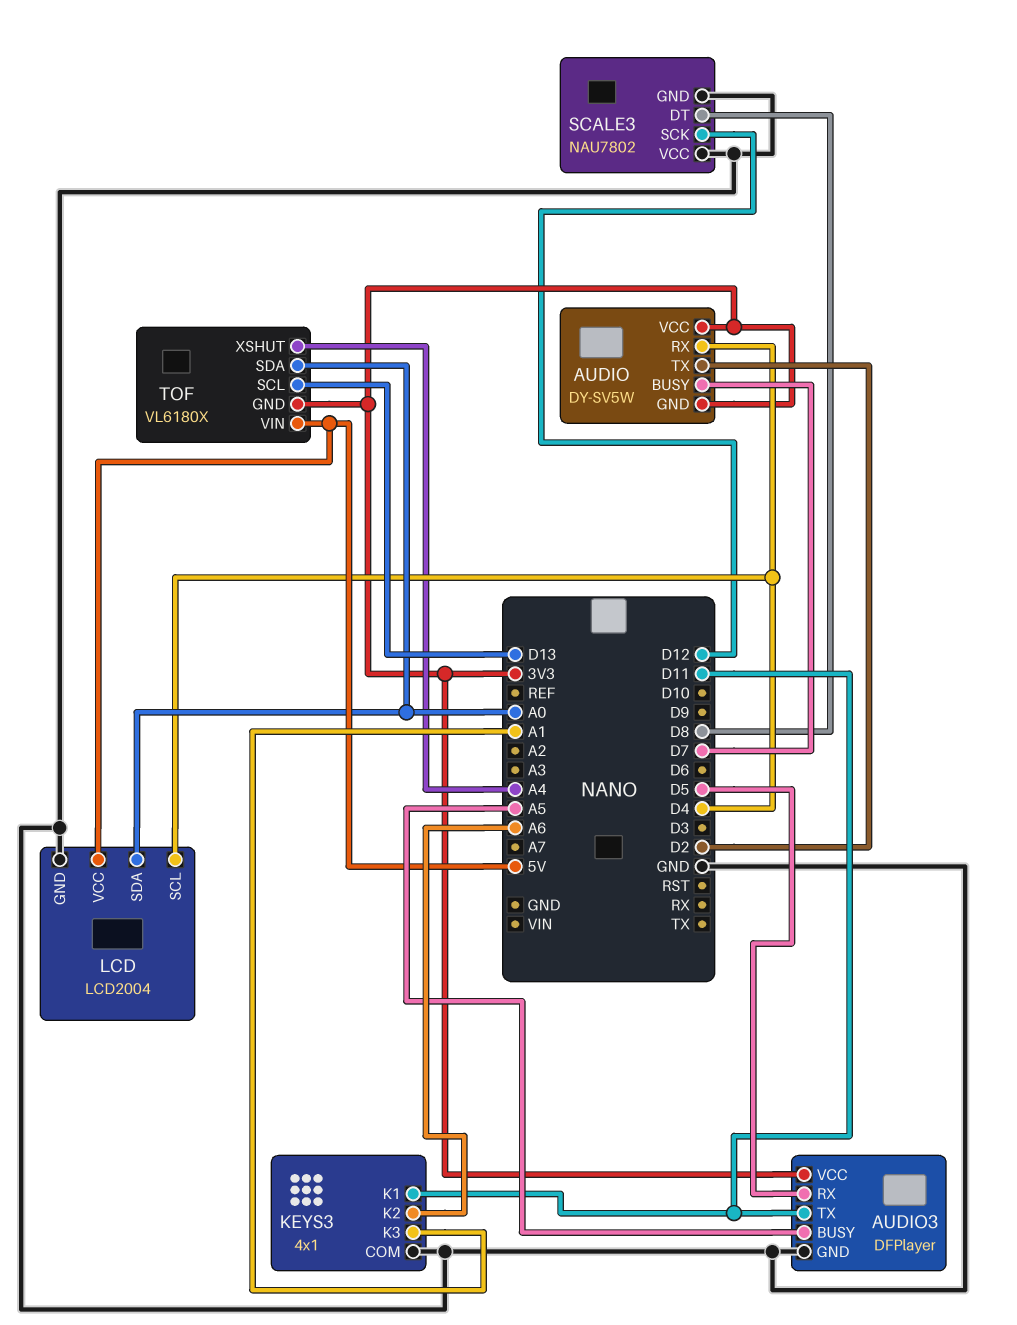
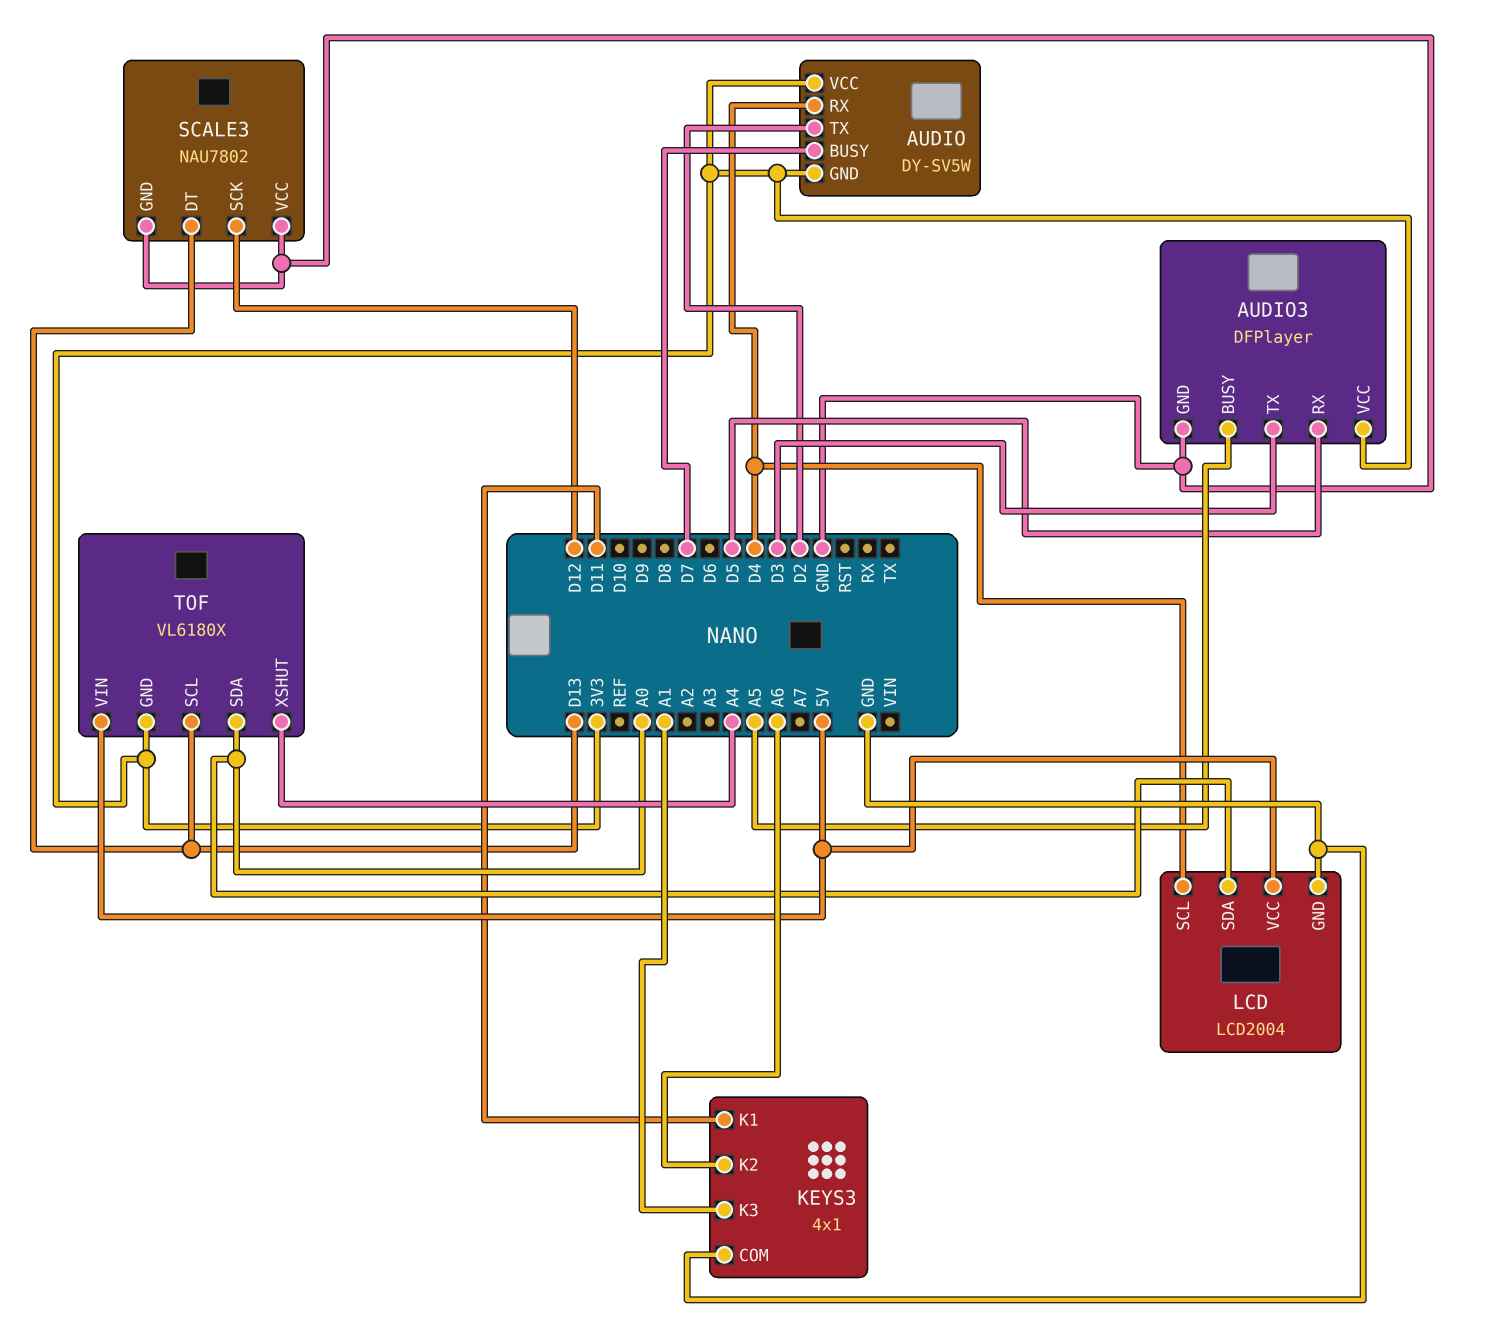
AUDIO3 pin TX: D11 -> D3
SCALE3 pin DT: D8 -> D13

